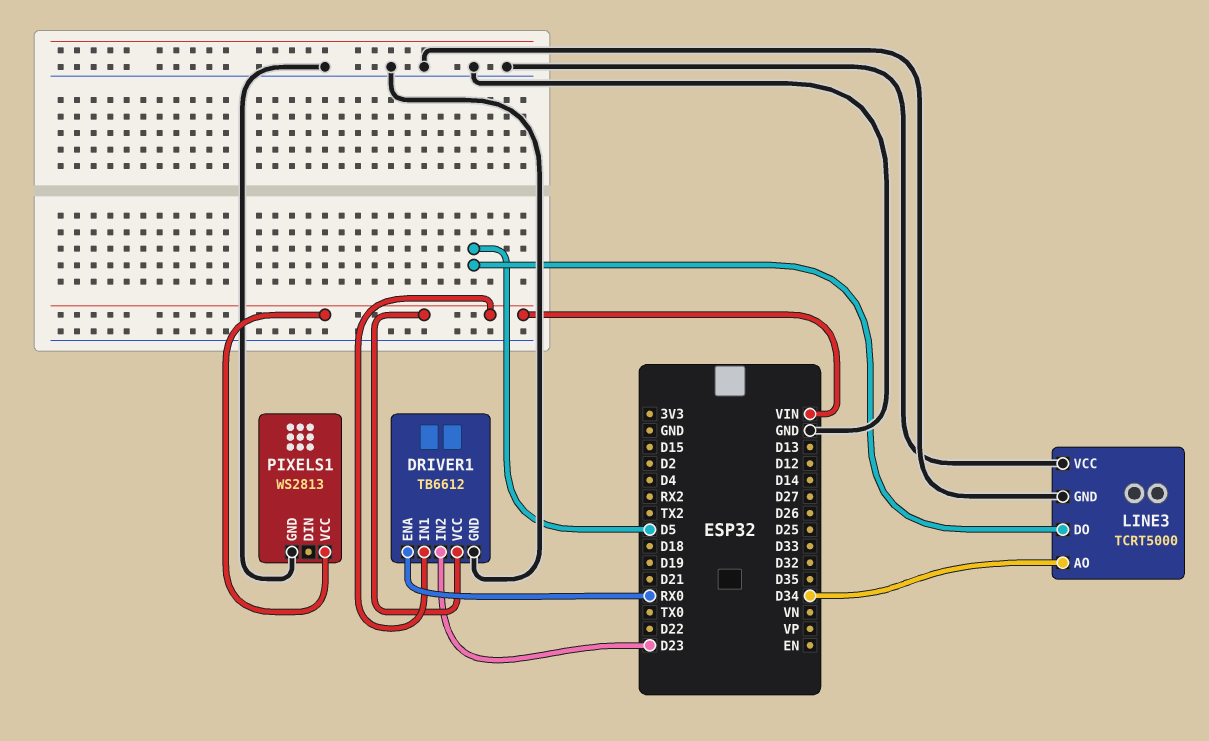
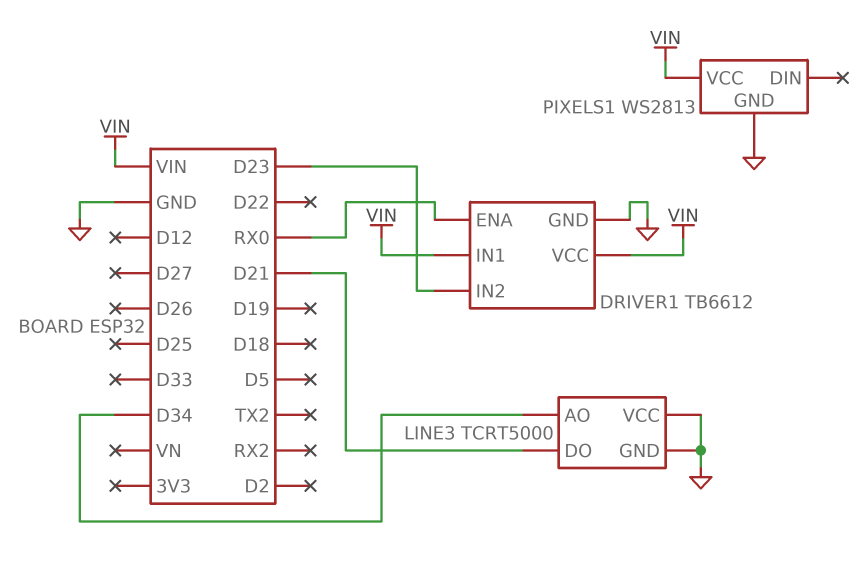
LINE3 pin DO: D5 -> D21

